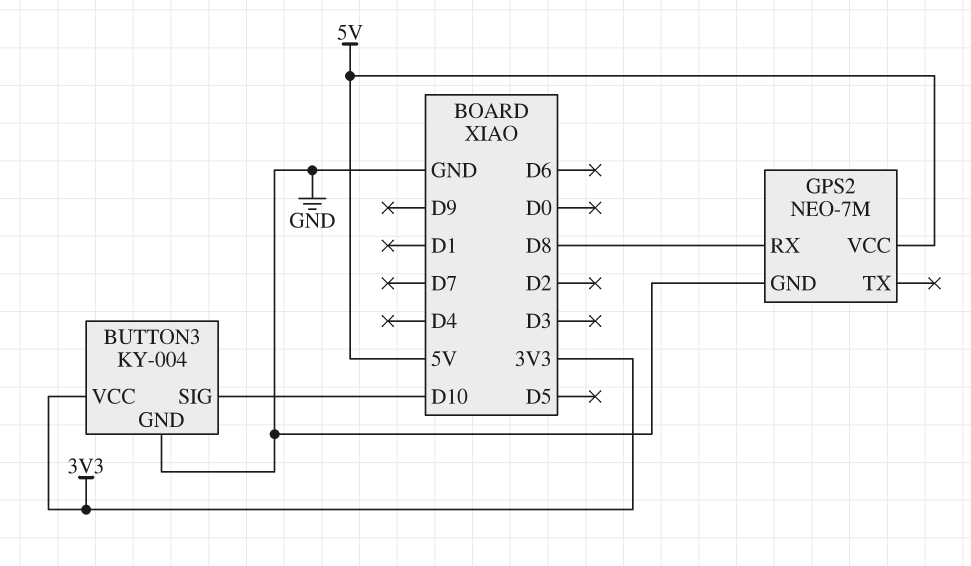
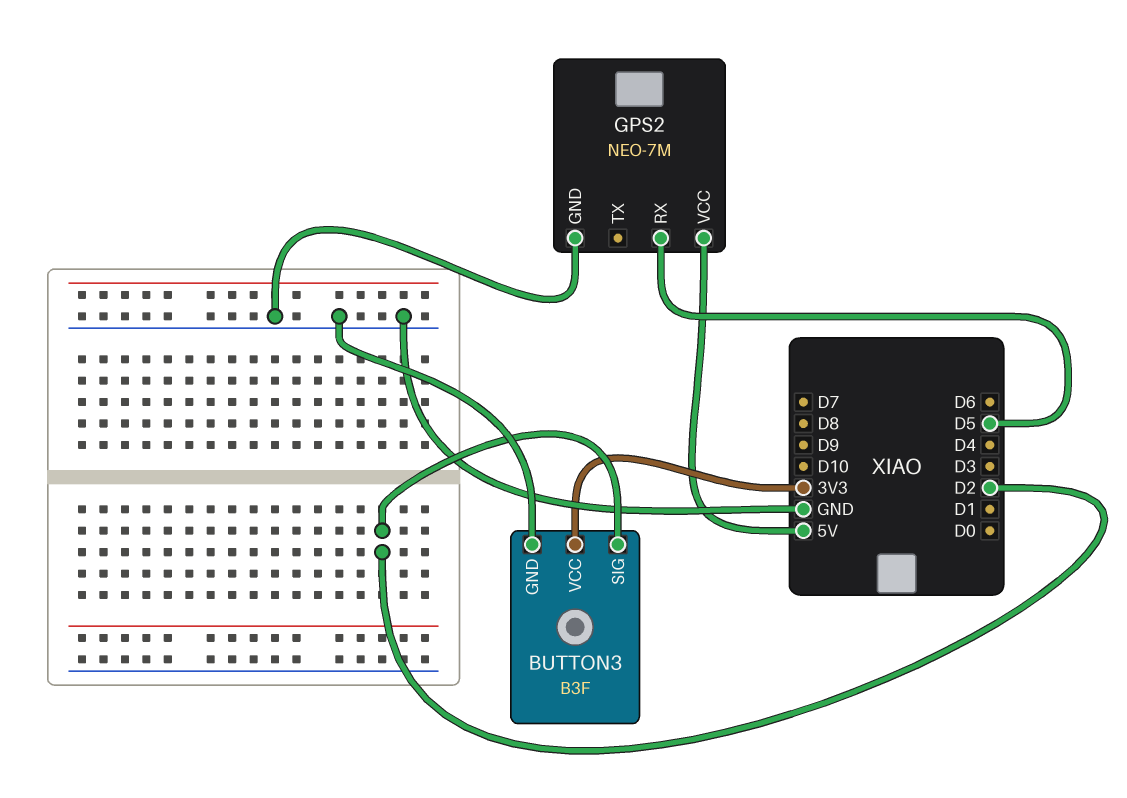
BUTTON3: KY-004 -> B3F
BUTTON3 pin SIG: D10 -> D2
GPS2 pin RX: D8 -> D5

